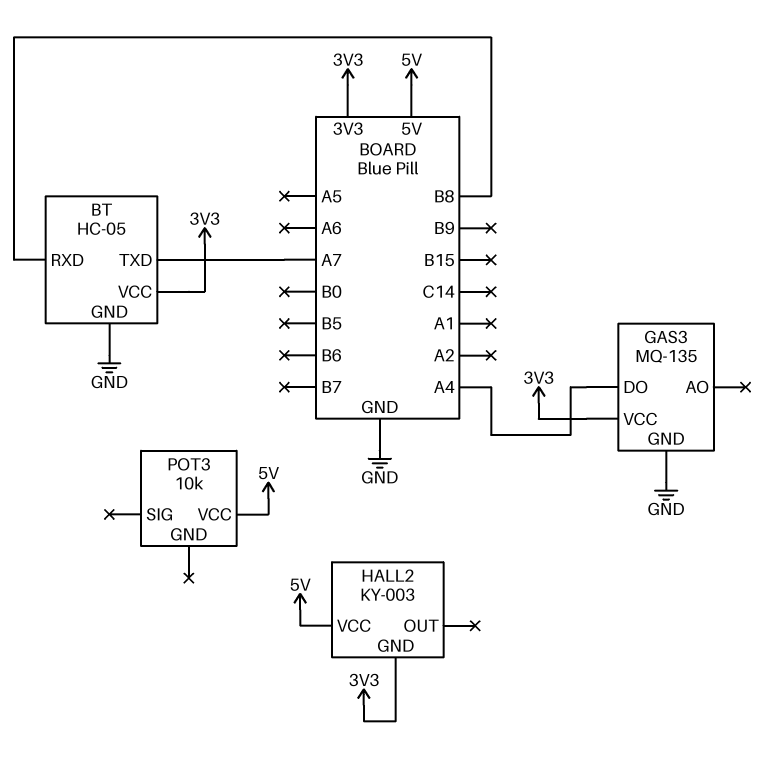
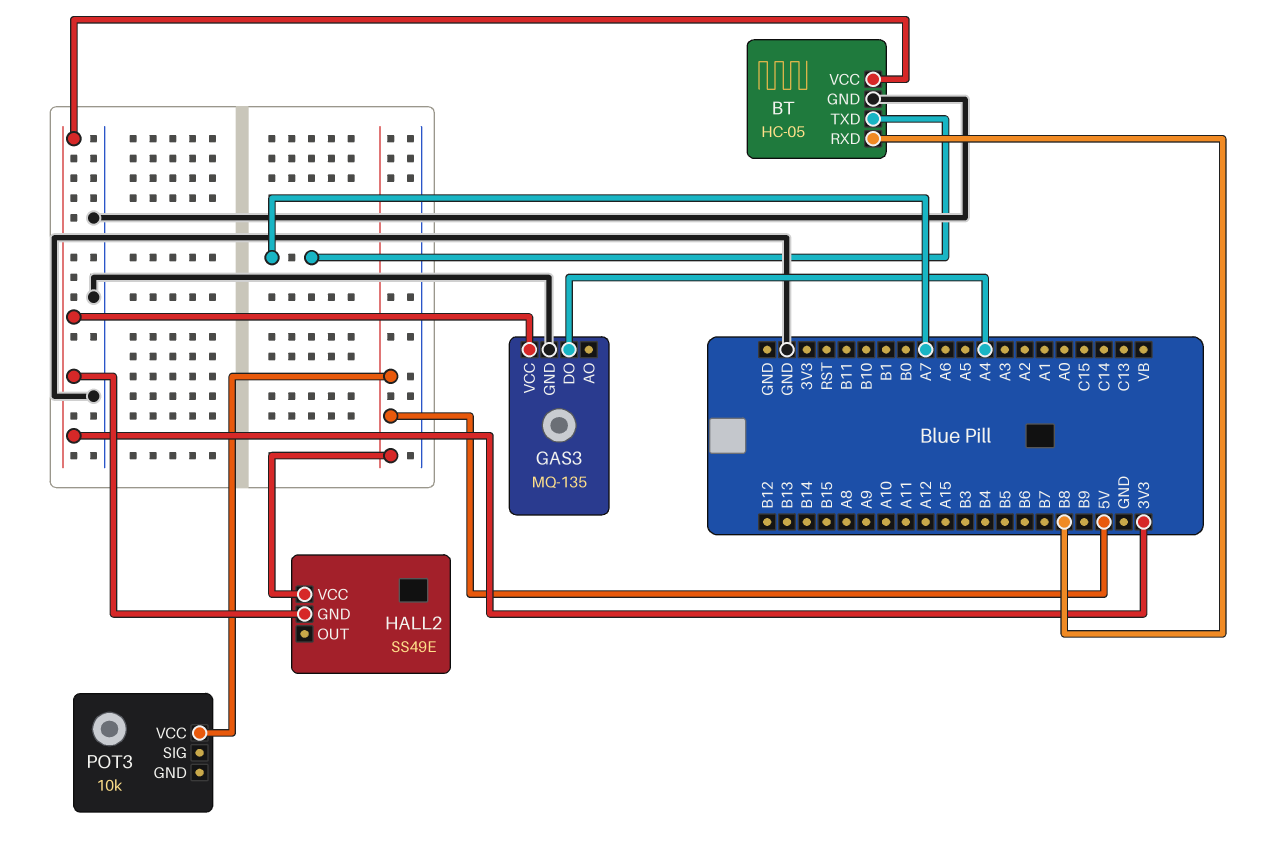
HALL2: KY-003 -> SS49E

